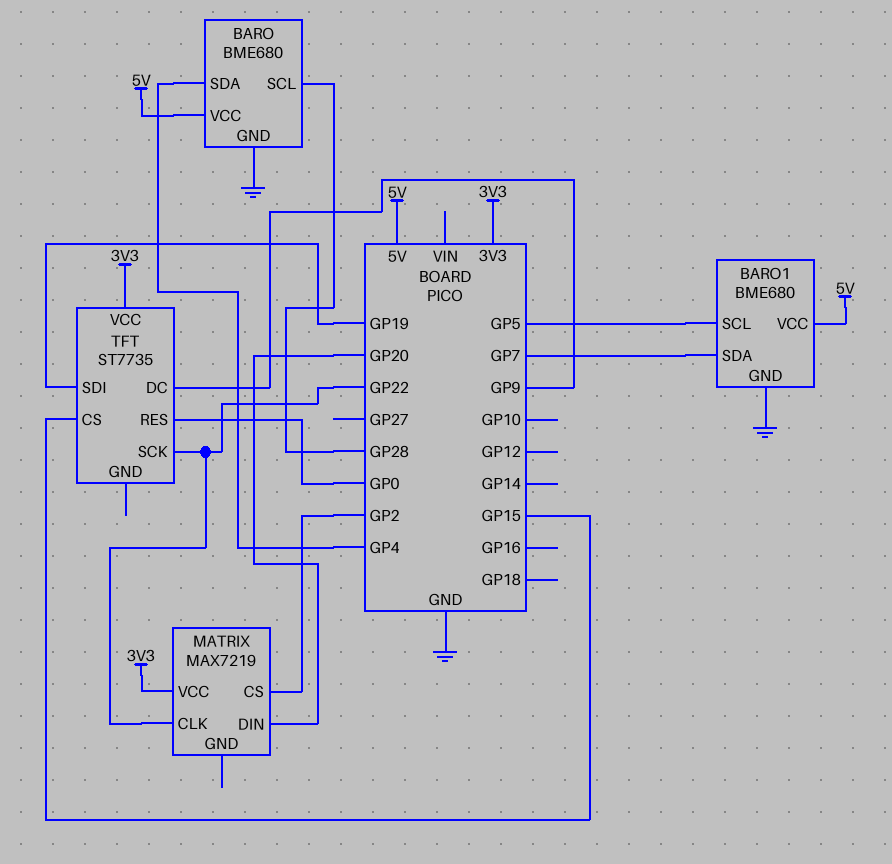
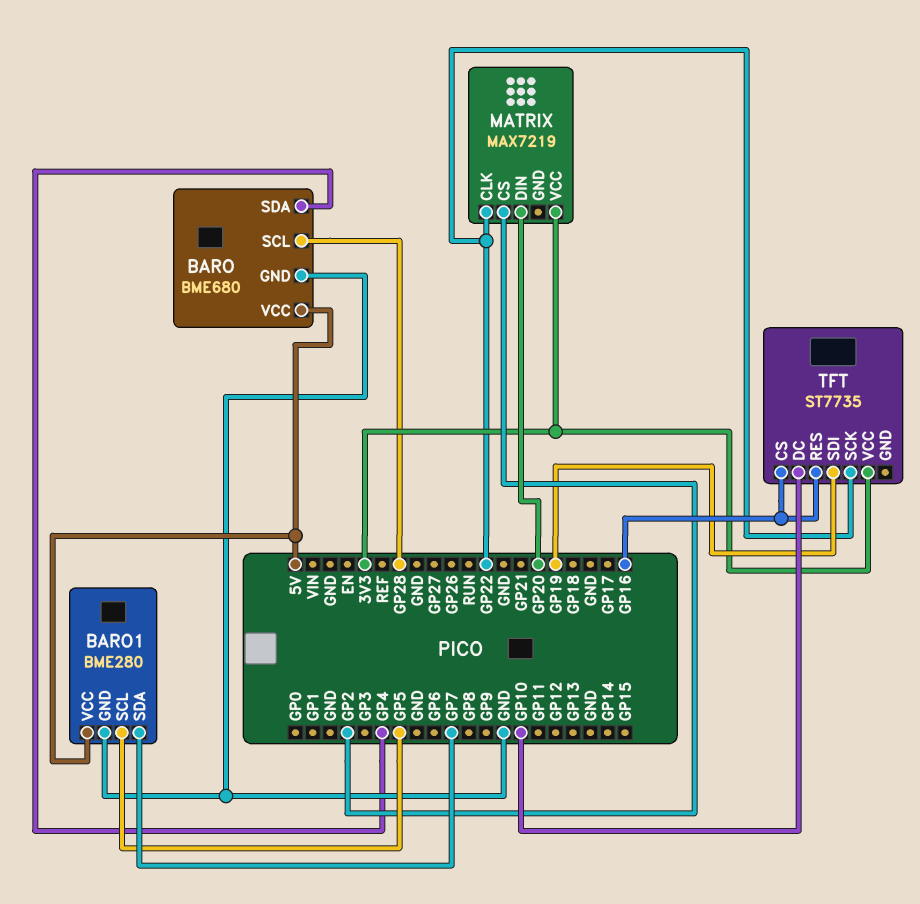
BARO1: BME680 -> BME280
TFT pin CS: GP15 -> GP16
TFT pin DC: GP9 -> GP10
TFT pin RES: GP0 -> GP16

